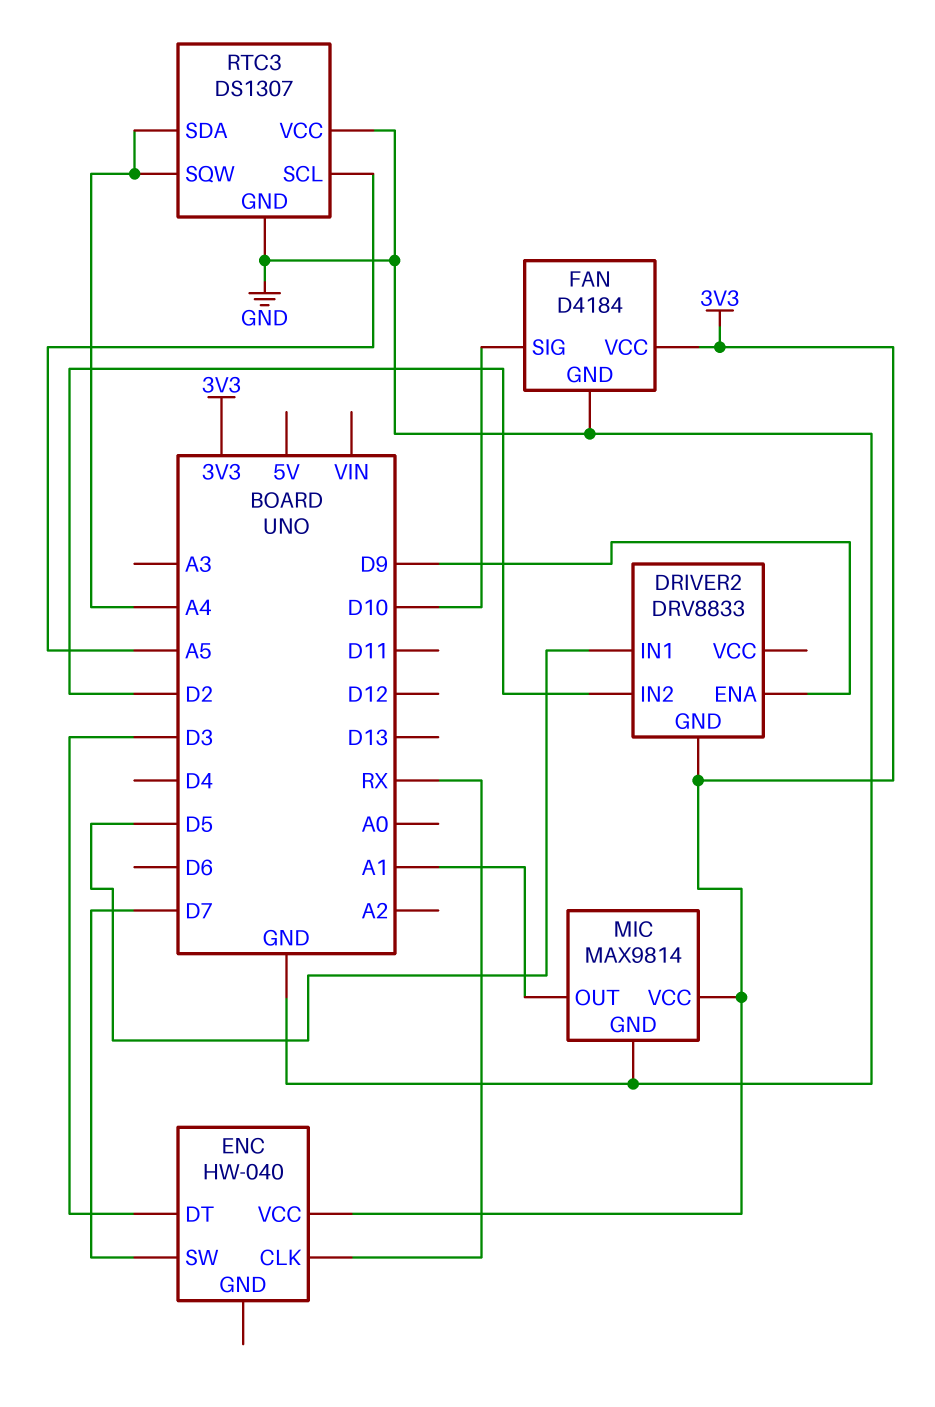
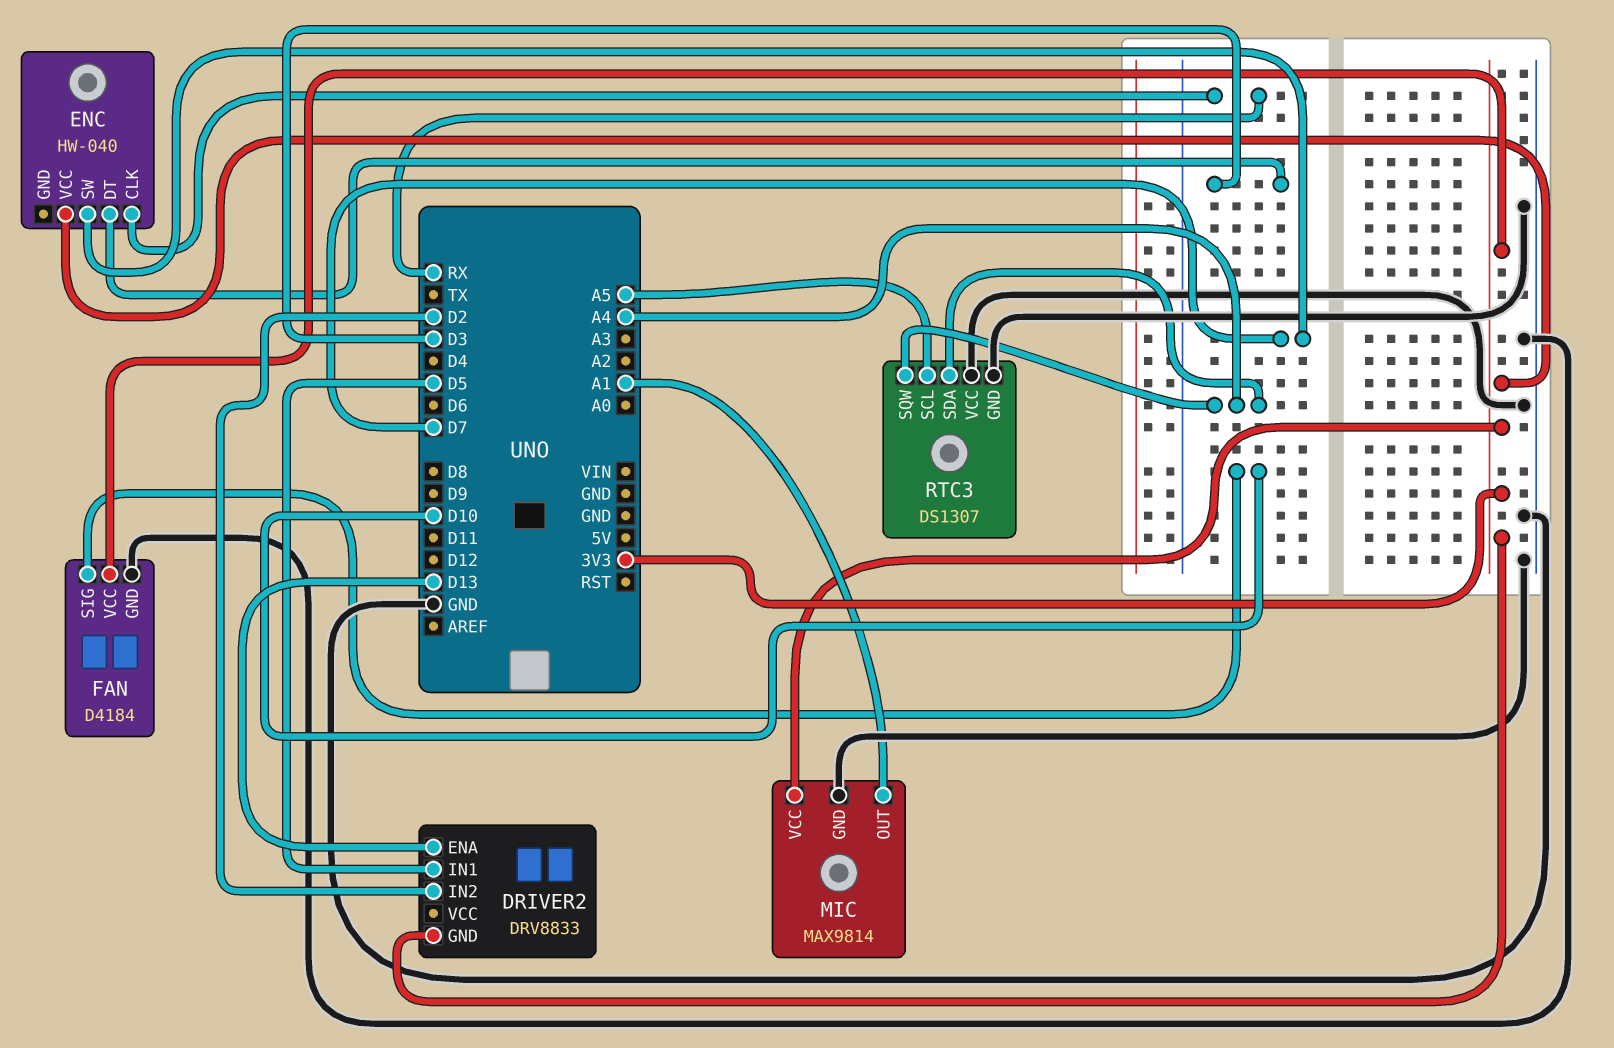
DRIVER2 pin ENA: D9 -> D13

